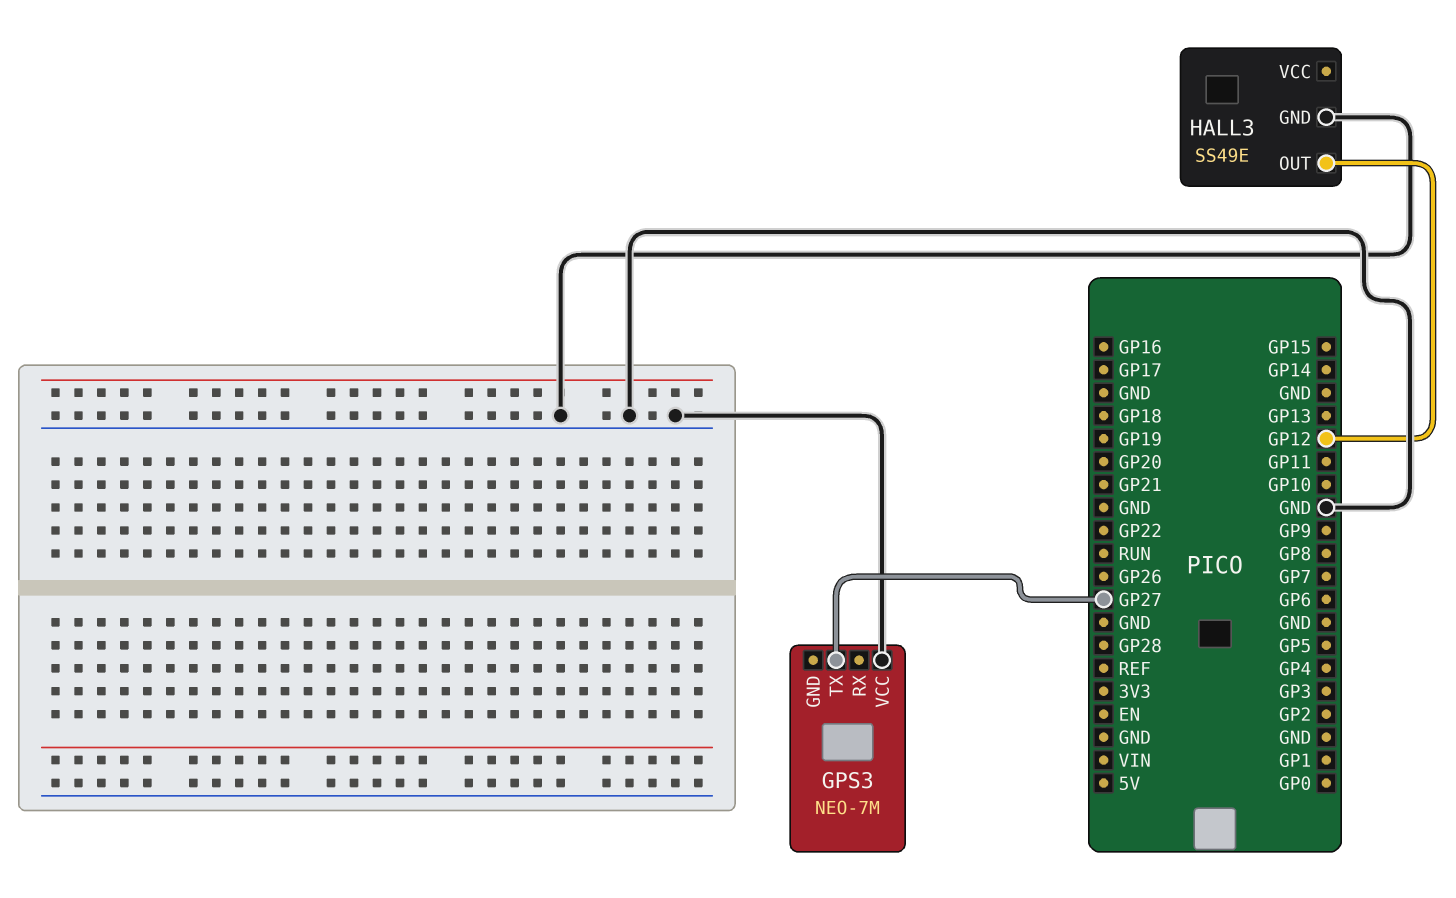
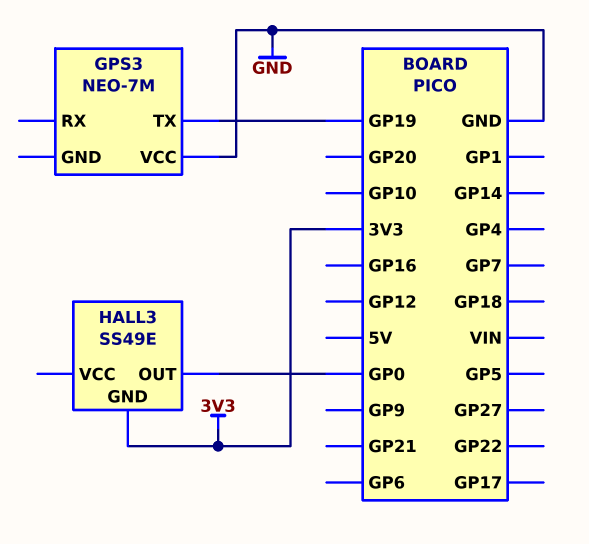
GPS3 pin TX: GP27 -> GP19
HALL3 pin GND: GND -> 3V3
HALL3 pin OUT: GP12 -> GP0

